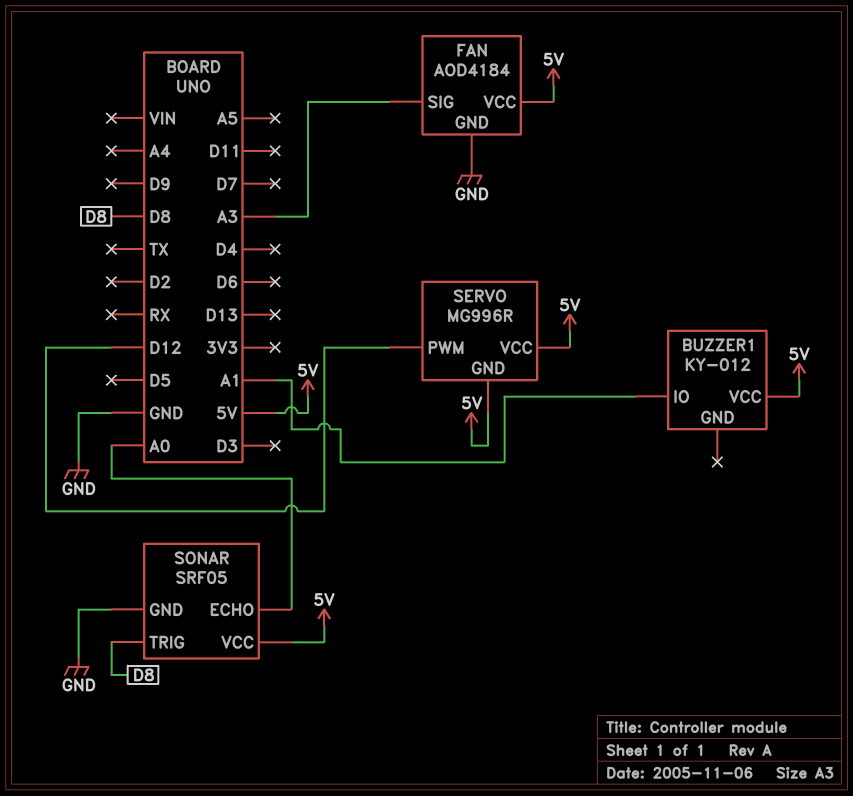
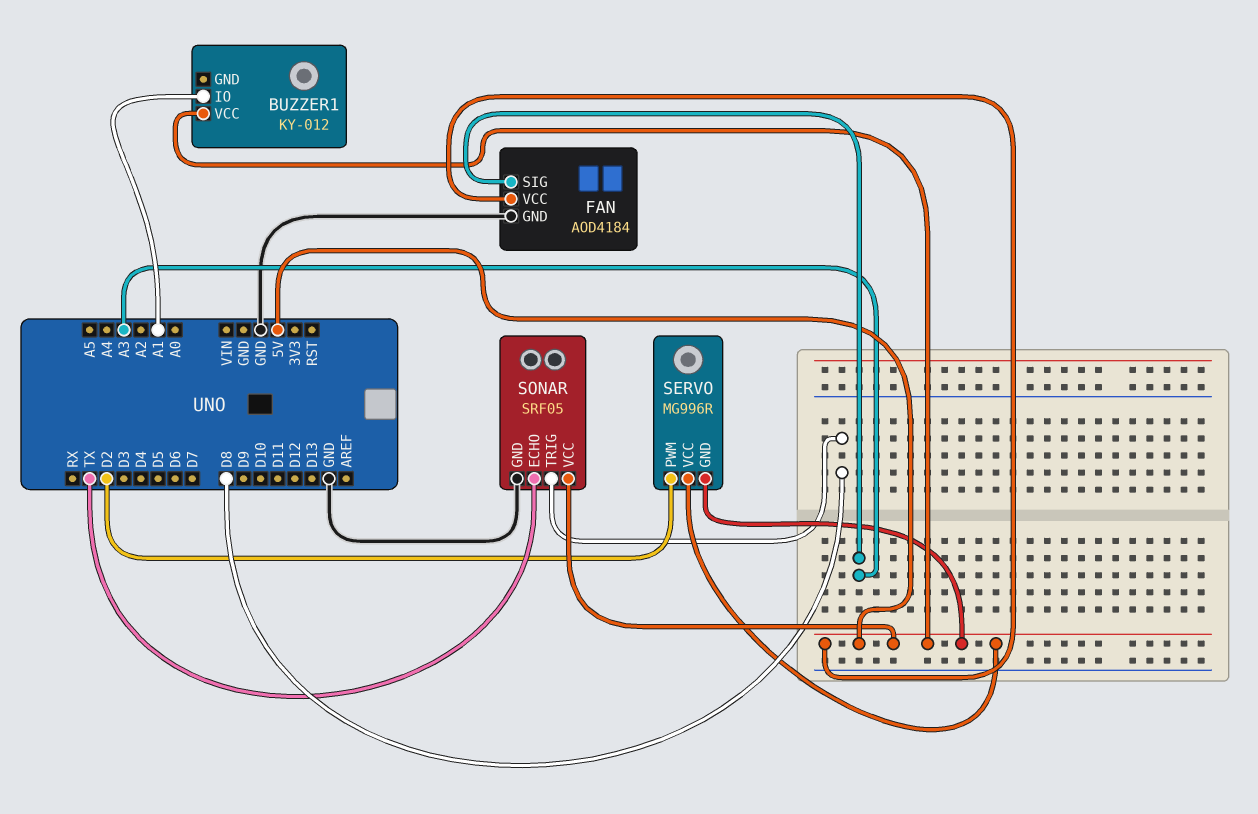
SERVO pin PWM: D12 -> D2
SONAR pin ECHO: A0 -> TX

